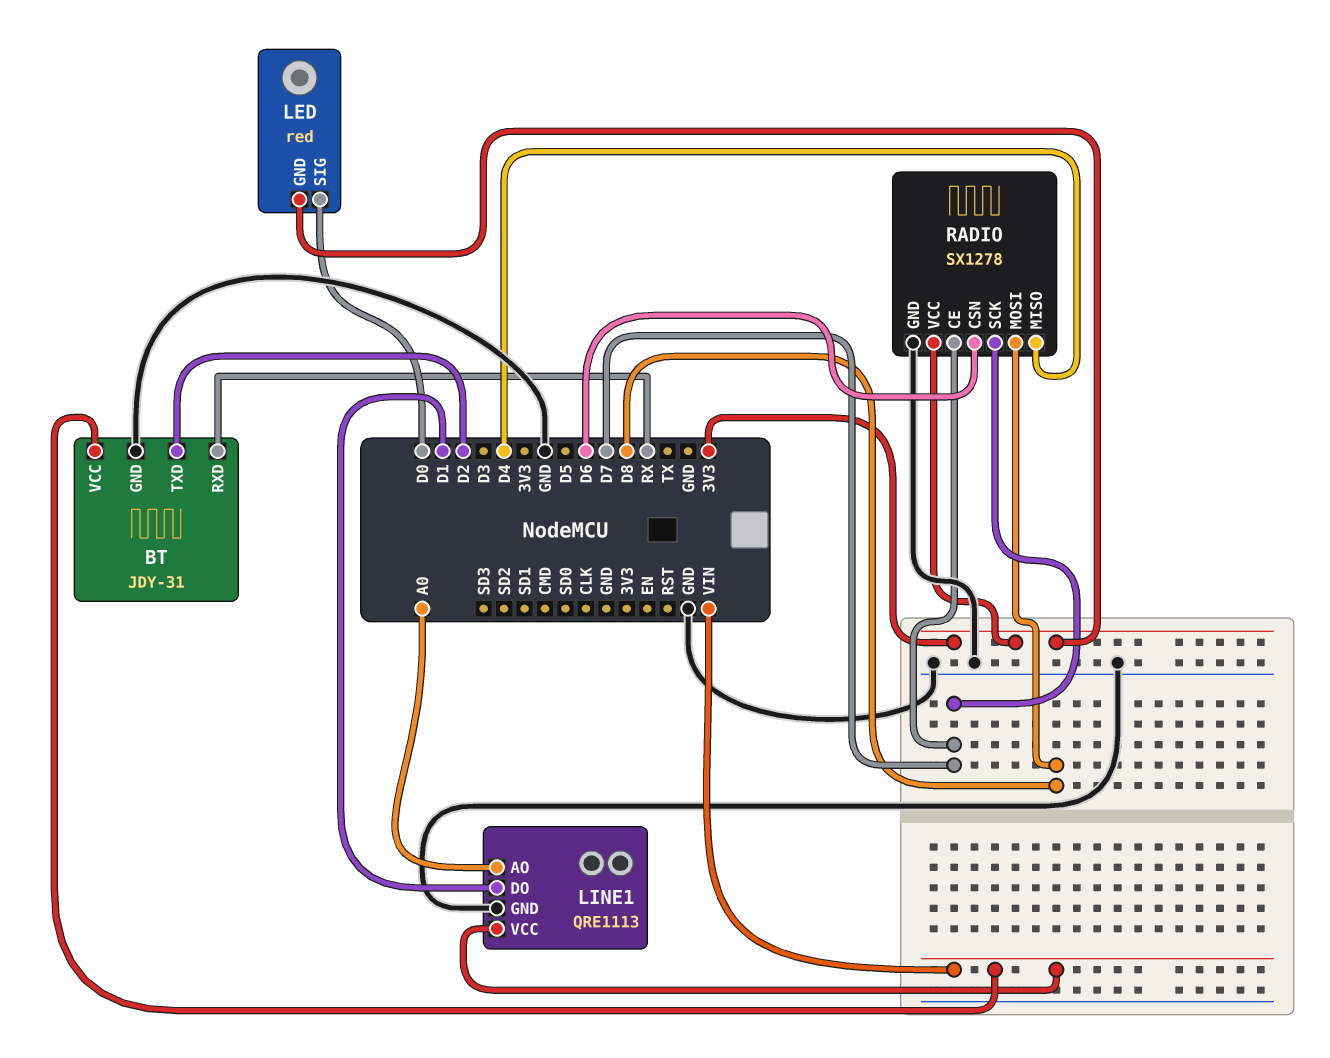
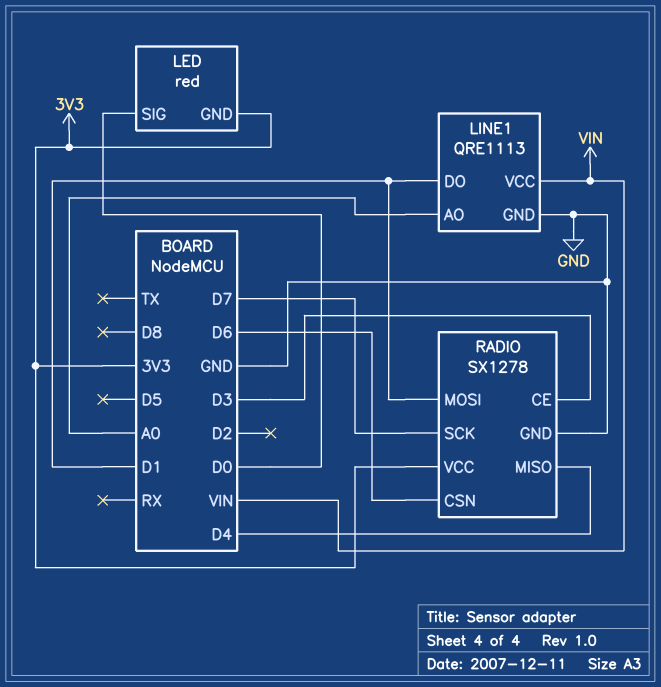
BT: JDY-31 -> none
BT pin GND: GND -> none
BT pin RXD: RX -> none
BT pin TXD: D2 -> none
BT pin VCC: VIN -> none
RADIO pin CE: D7 -> D3
RADIO pin MOSI: D8 -> D1

